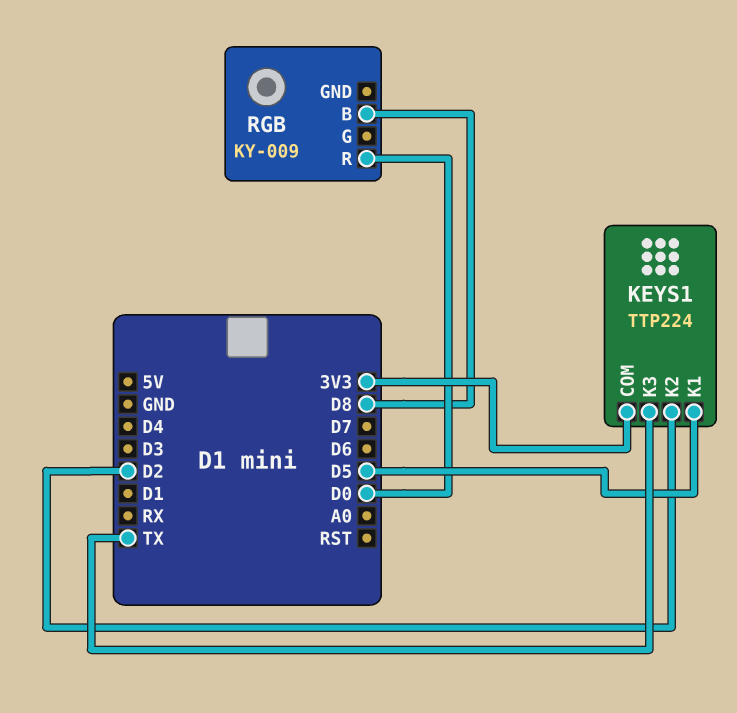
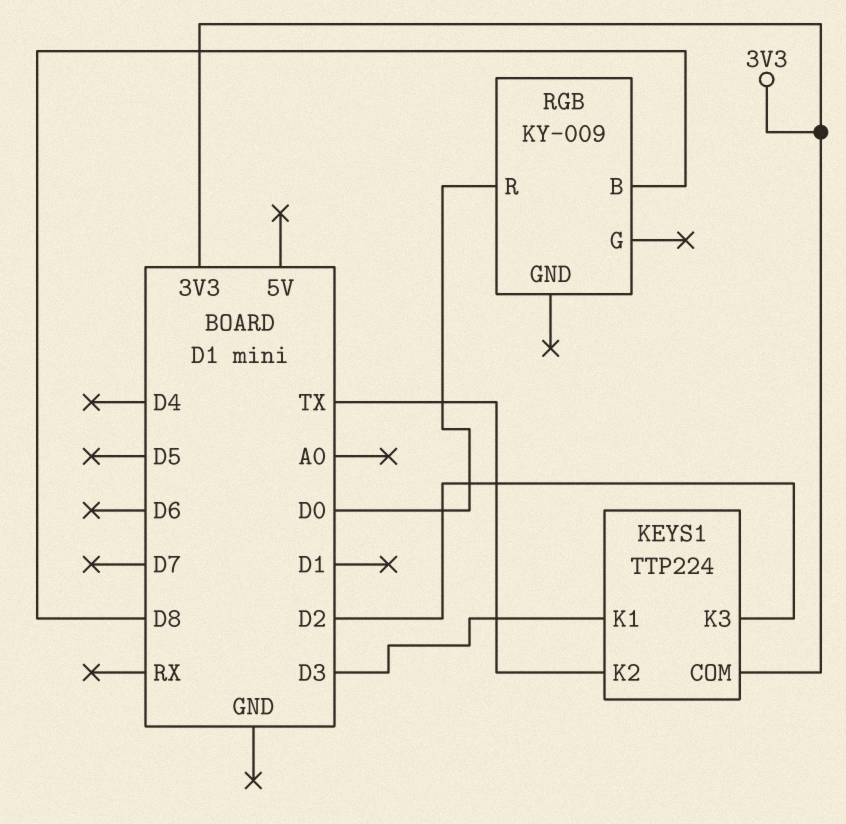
KEYS1 pin K1: D5 -> D3
KEYS1 pin K2: D2 -> TX
KEYS1 pin K3: TX -> D2

